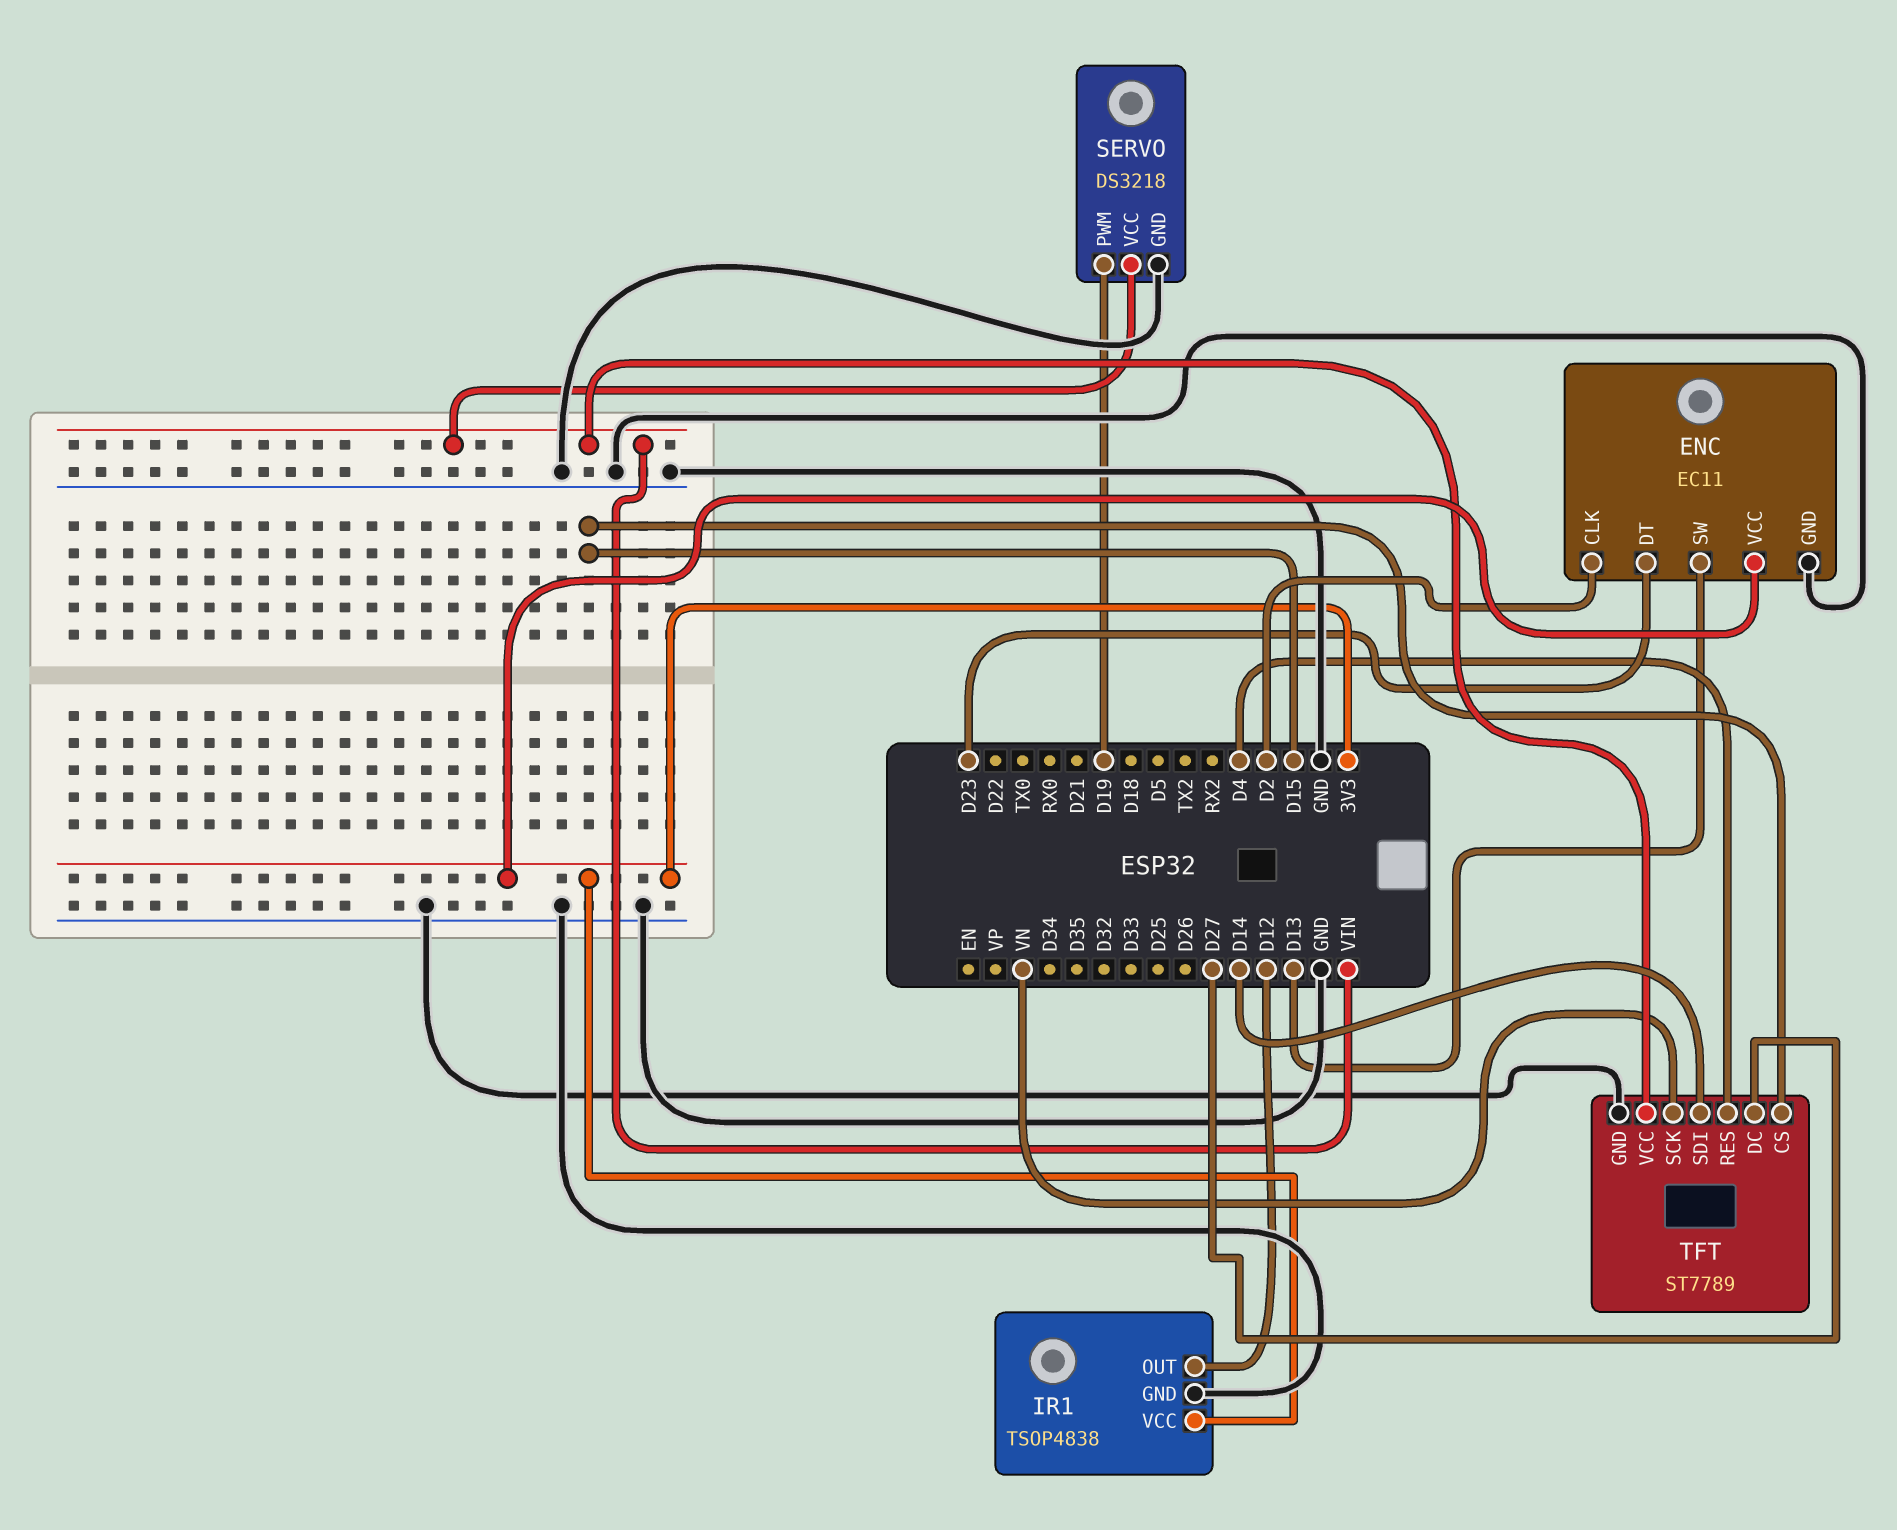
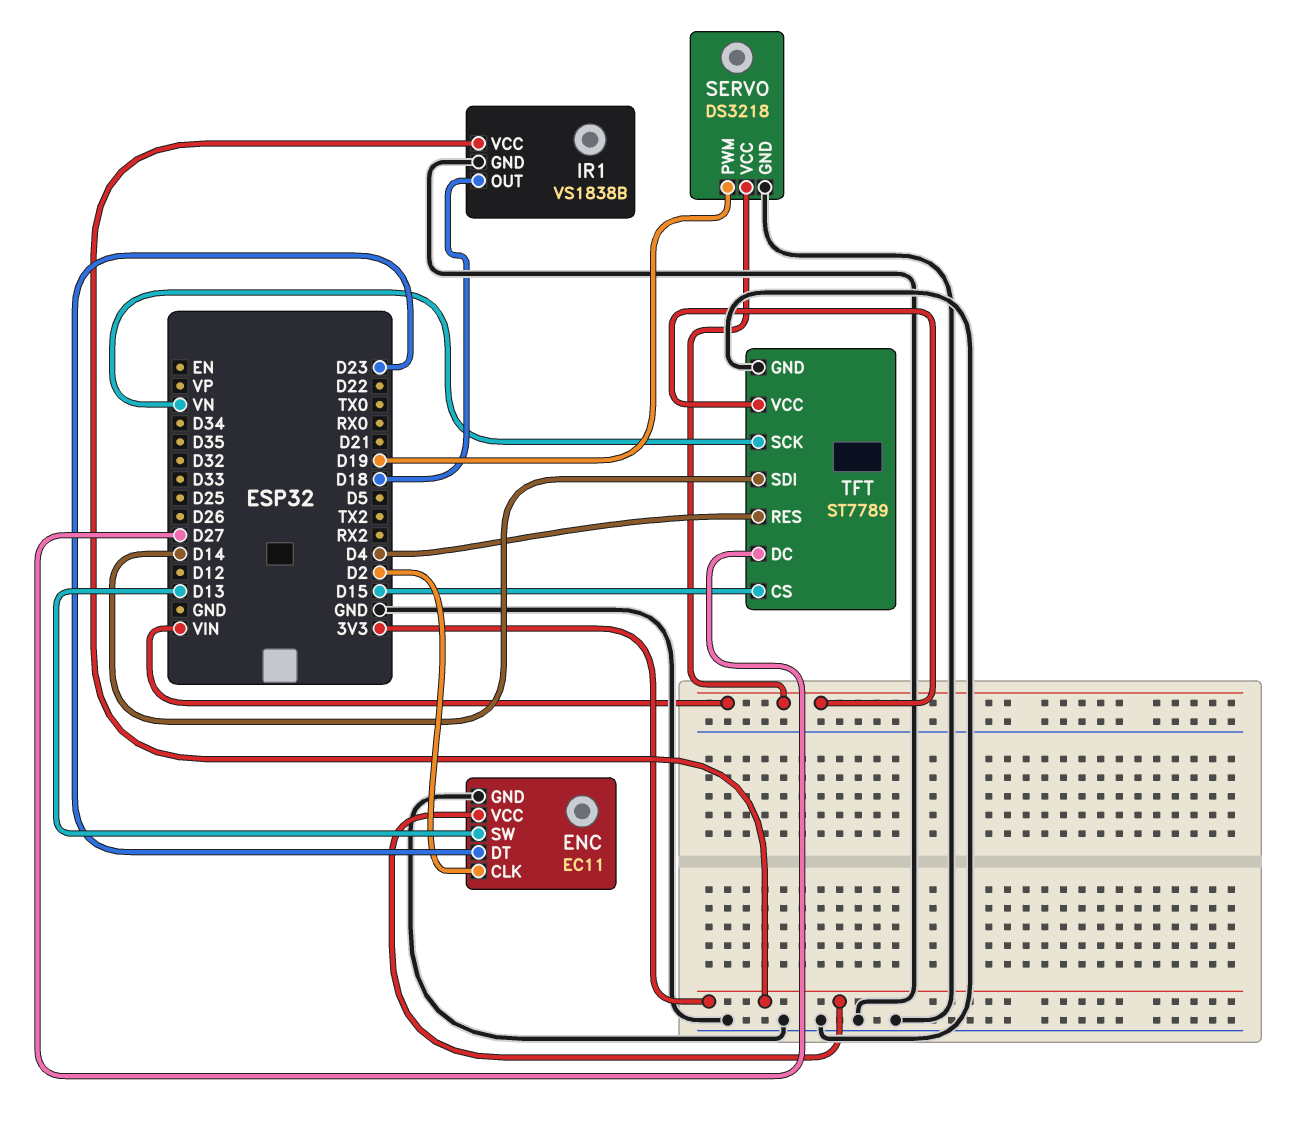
IR1: TSOP4838 -> VS1838B
IR1 pin OUT: D12 -> D18

